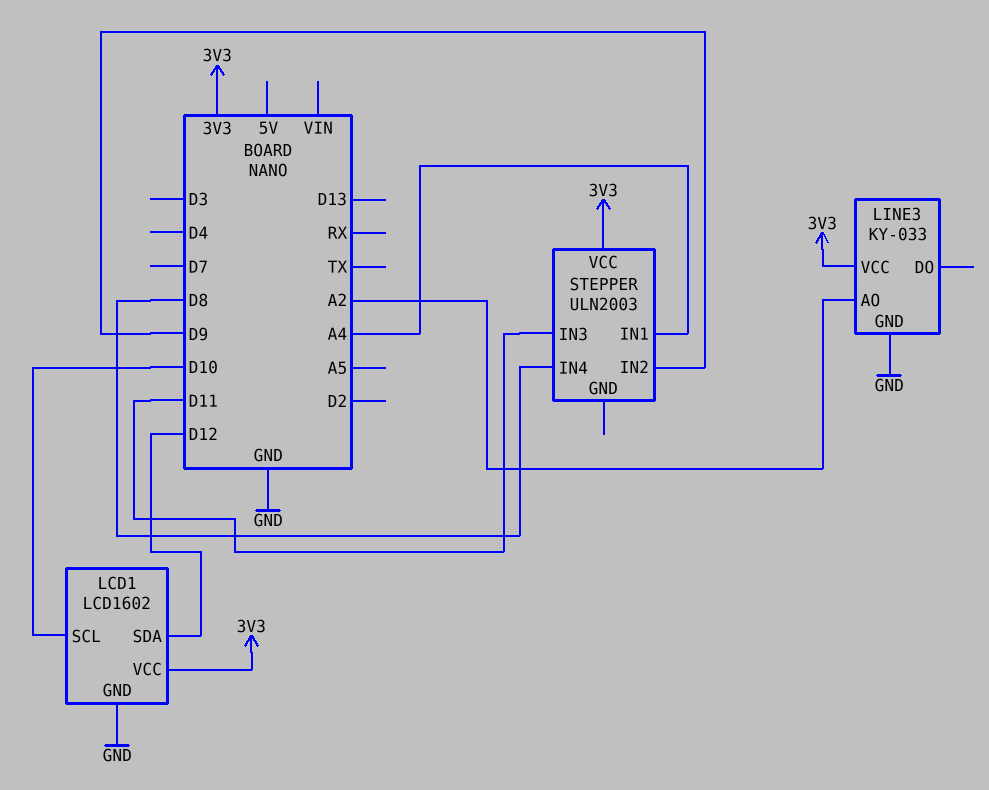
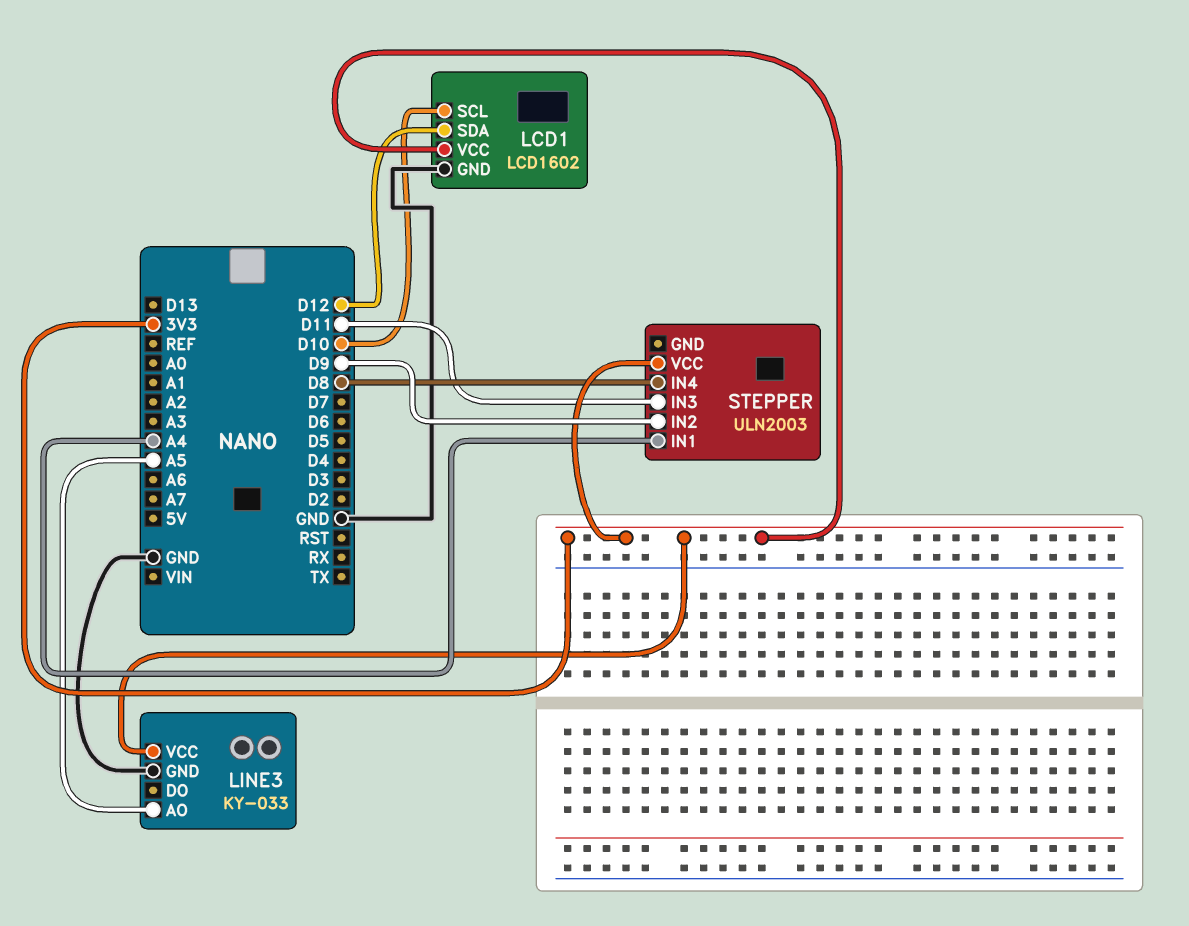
LINE3 pin AO: A2 -> A5

